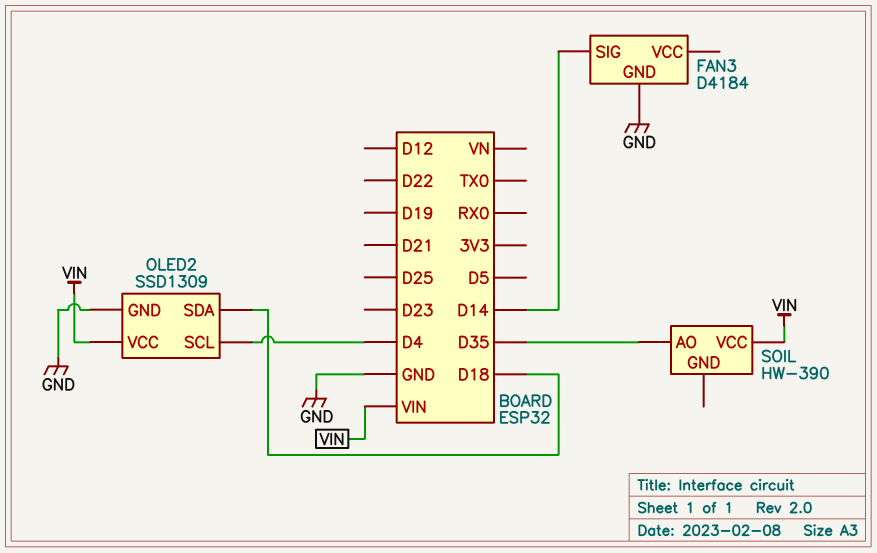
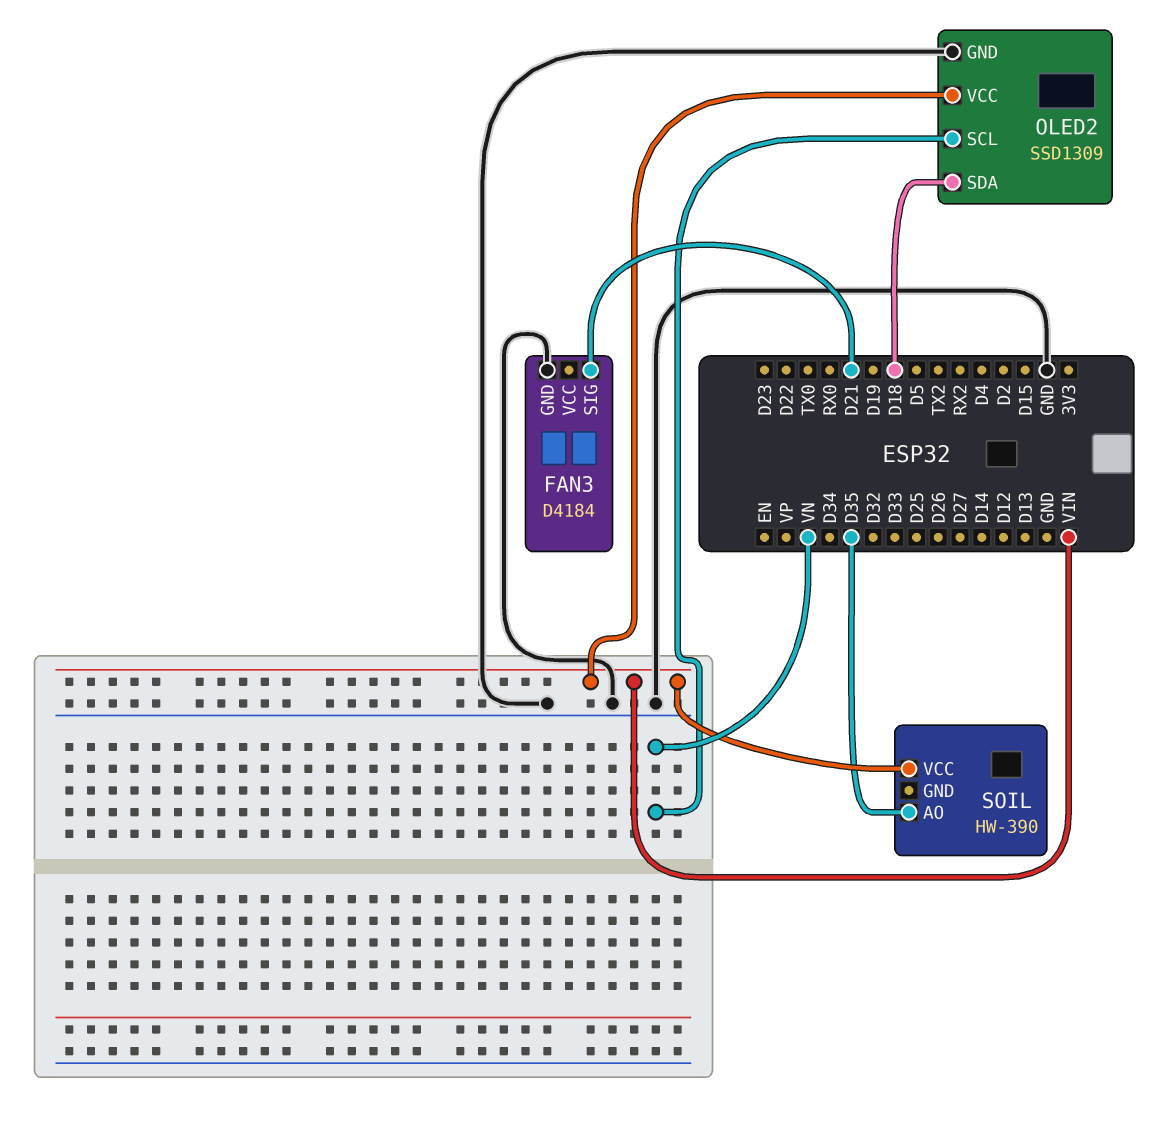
FAN3 pin SIG: D14 -> D21
OLED2 pin SCL: D4 -> VN

